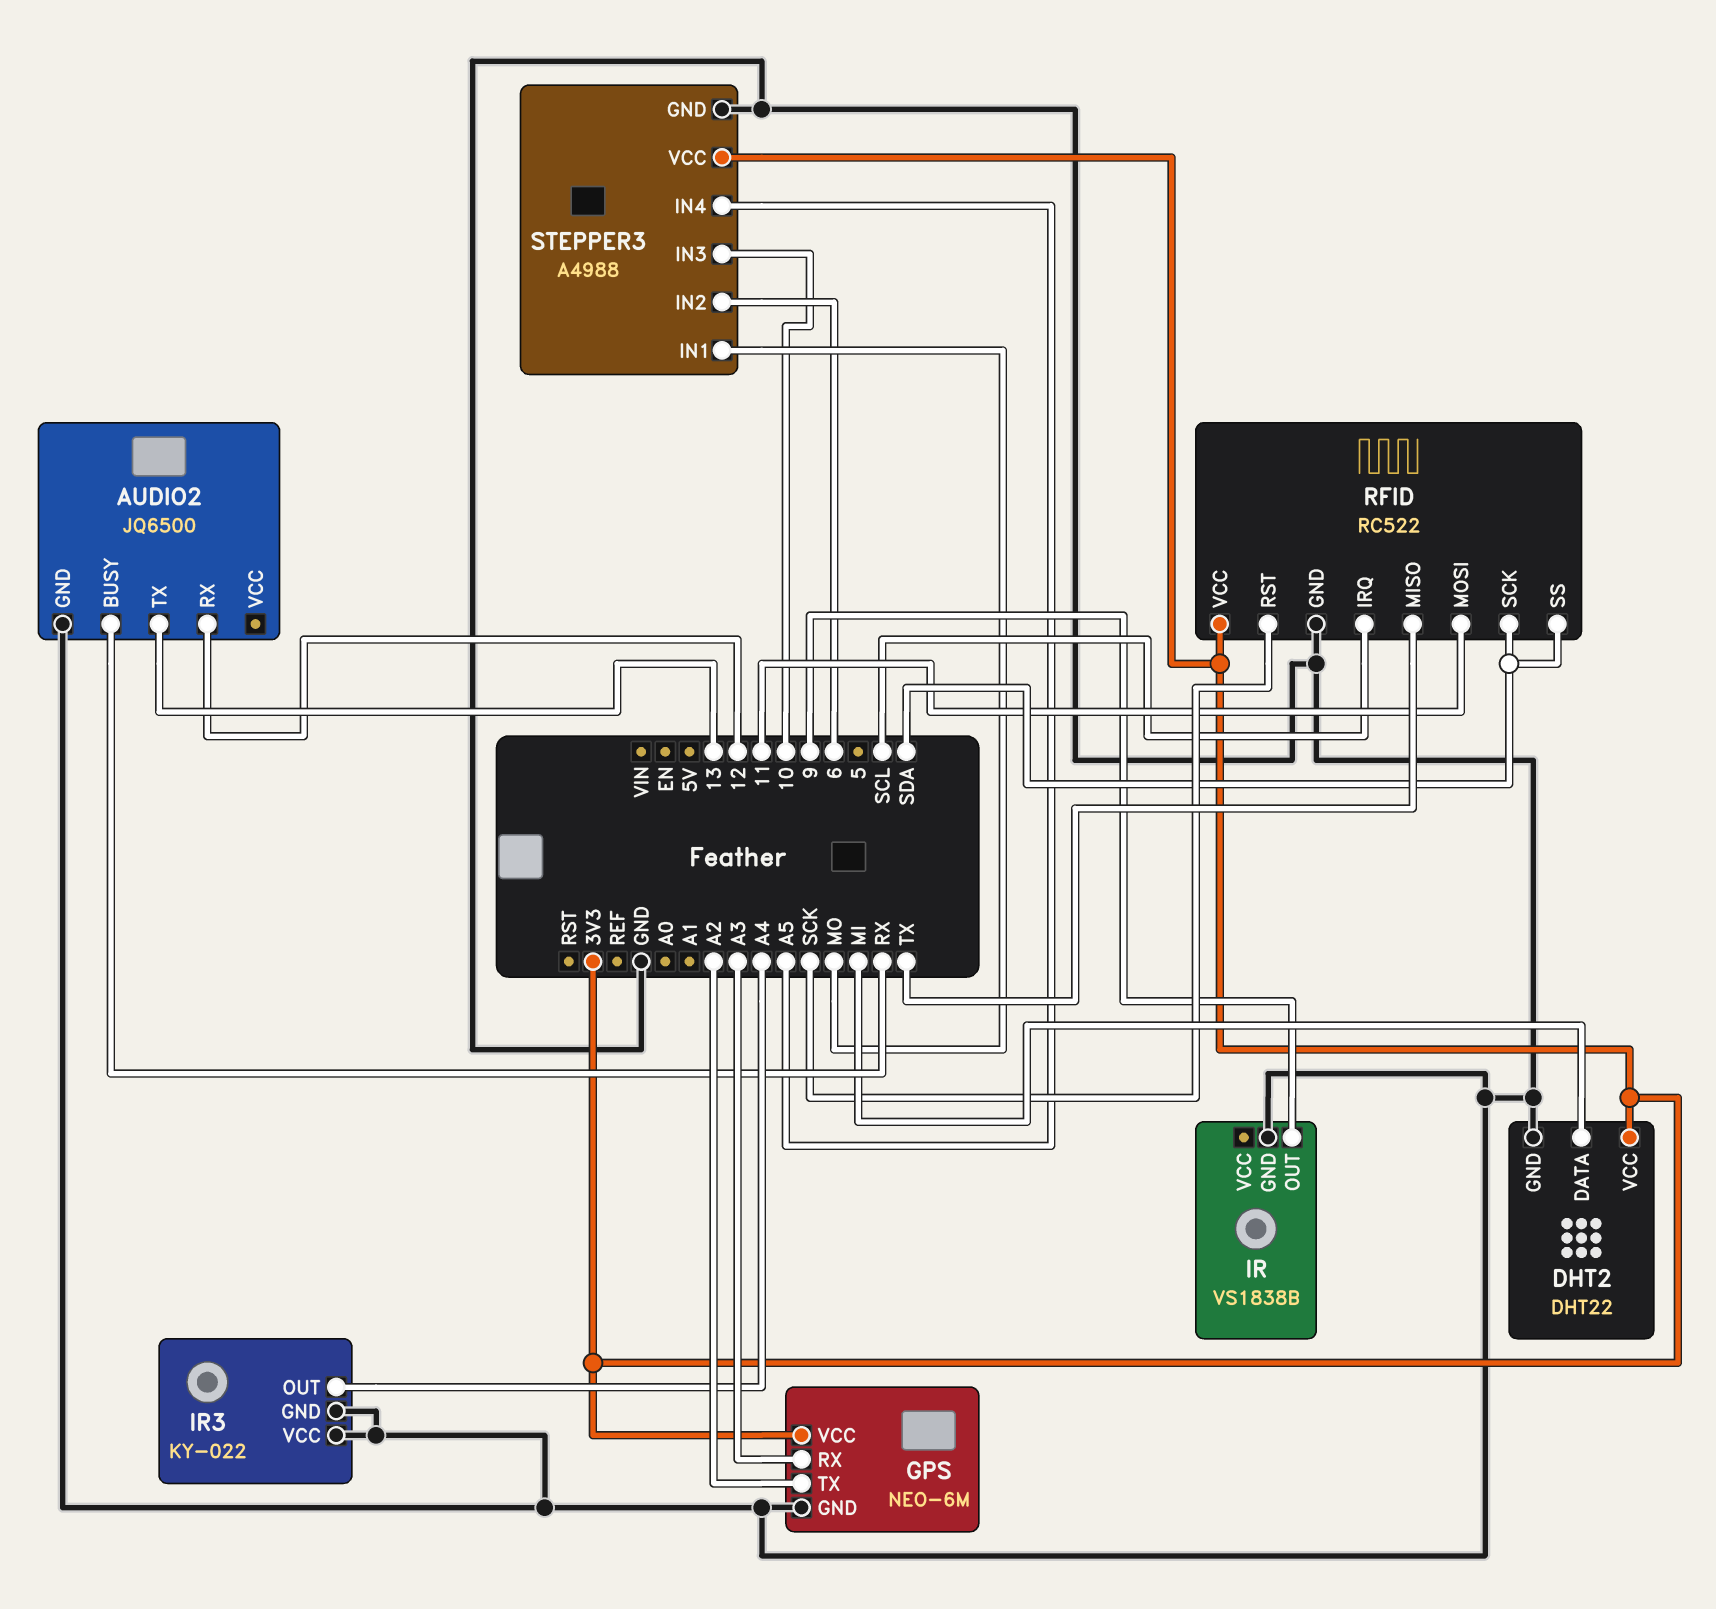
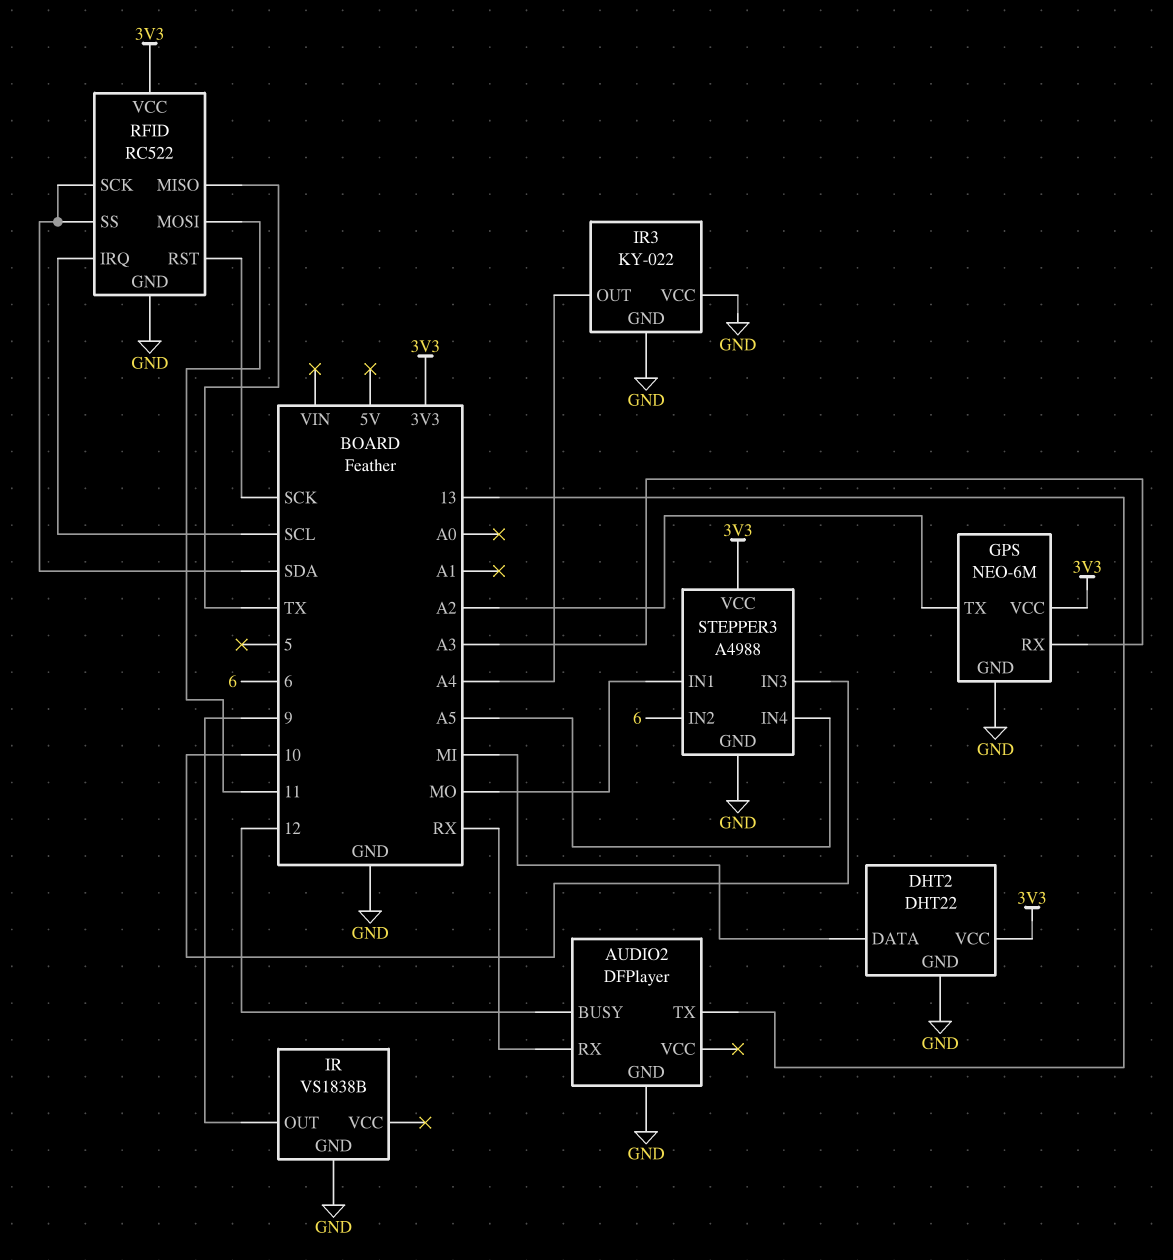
AUDIO2: JQ6500 -> DFPlayer
AUDIO2 pin BUSY: RX -> 12
AUDIO2 pin RX: 12 -> RX

